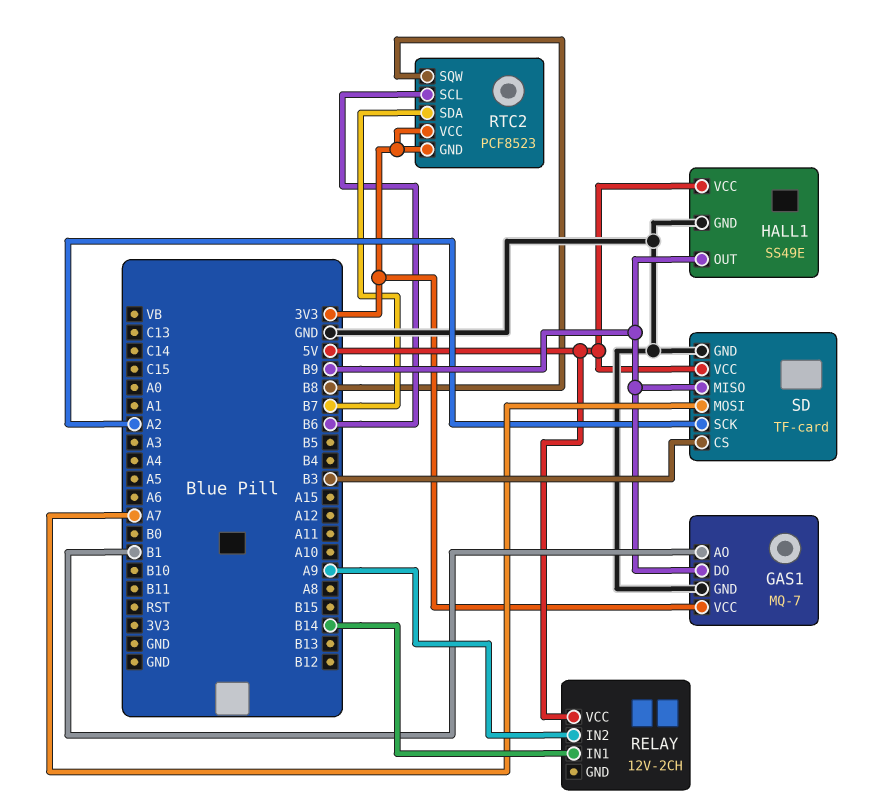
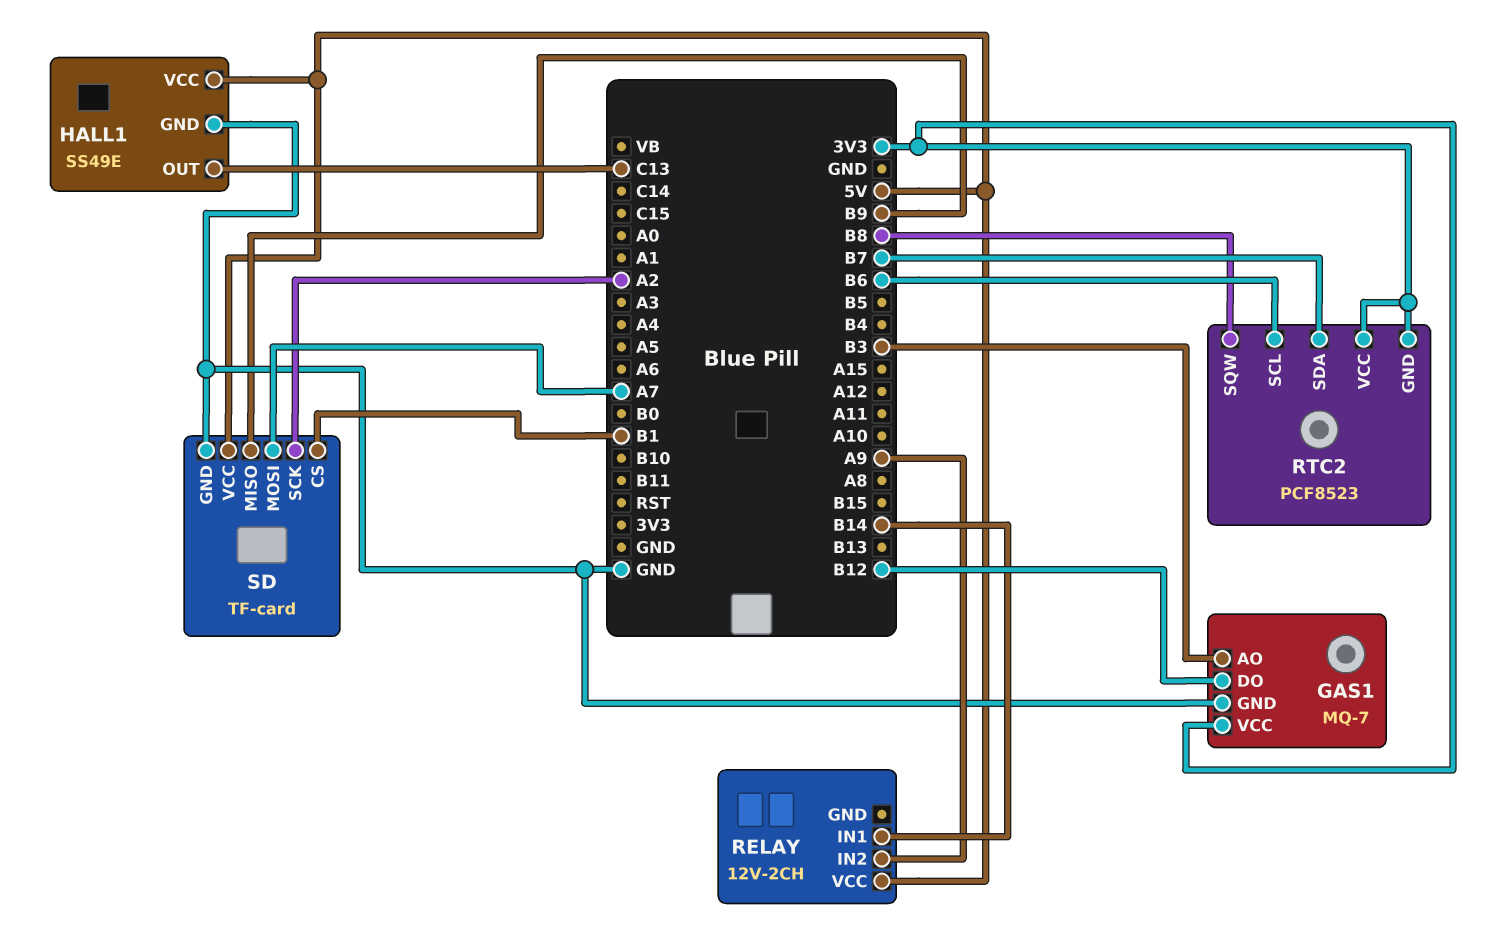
GAS1 pin AO: B1 -> B3
GAS1 pin DO: B9 -> B12
HALL1 pin OUT: B9 -> C13
SD pin CS: B3 -> B1

